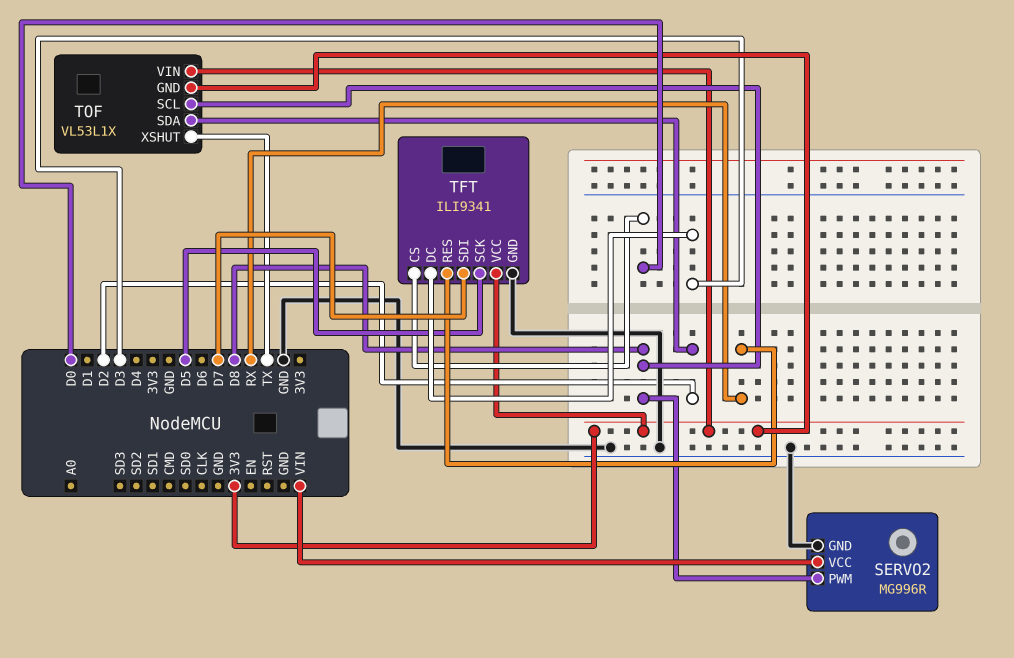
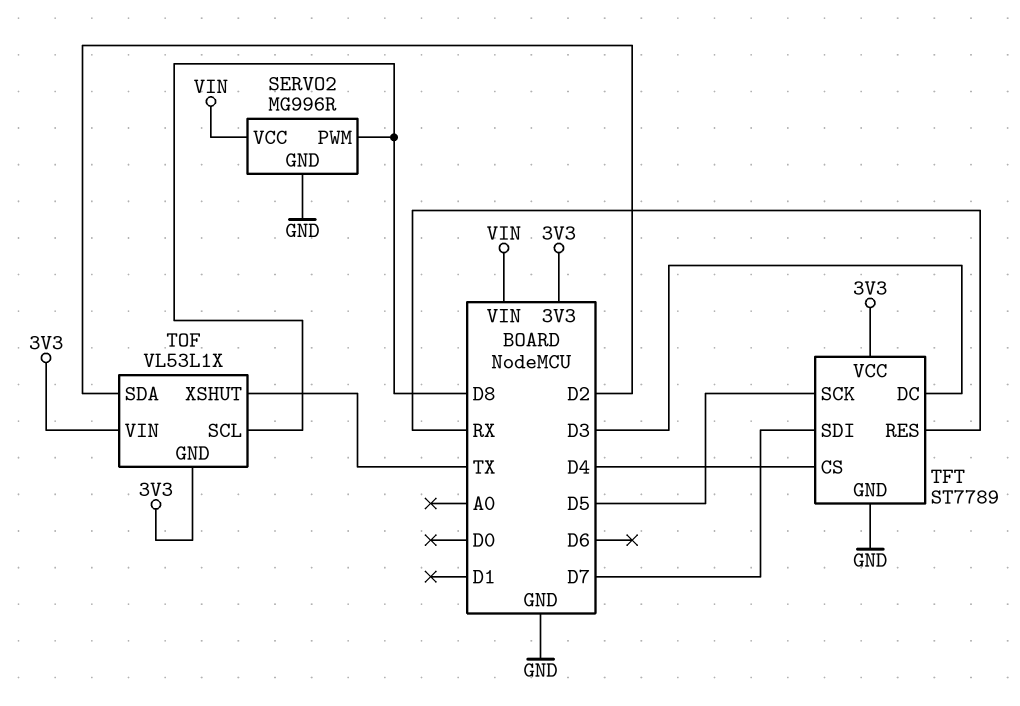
TFT: ILI9341 -> ST7789
TFT pin CS: D0 -> D4

